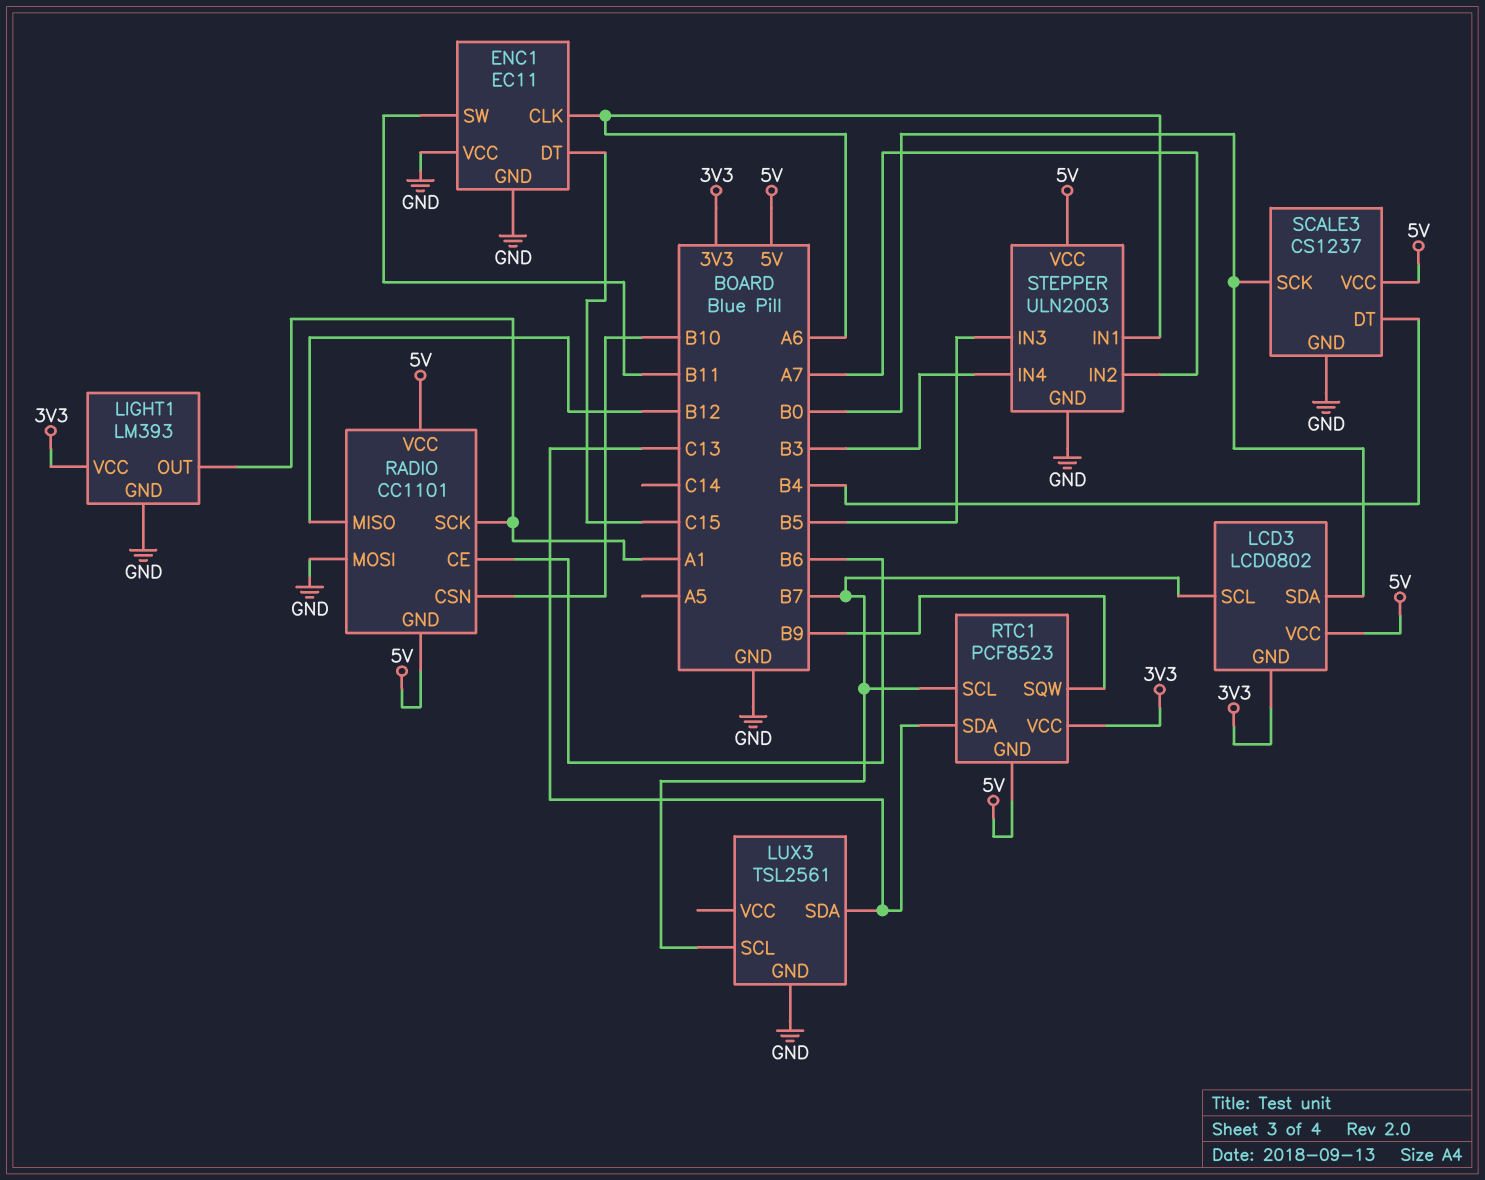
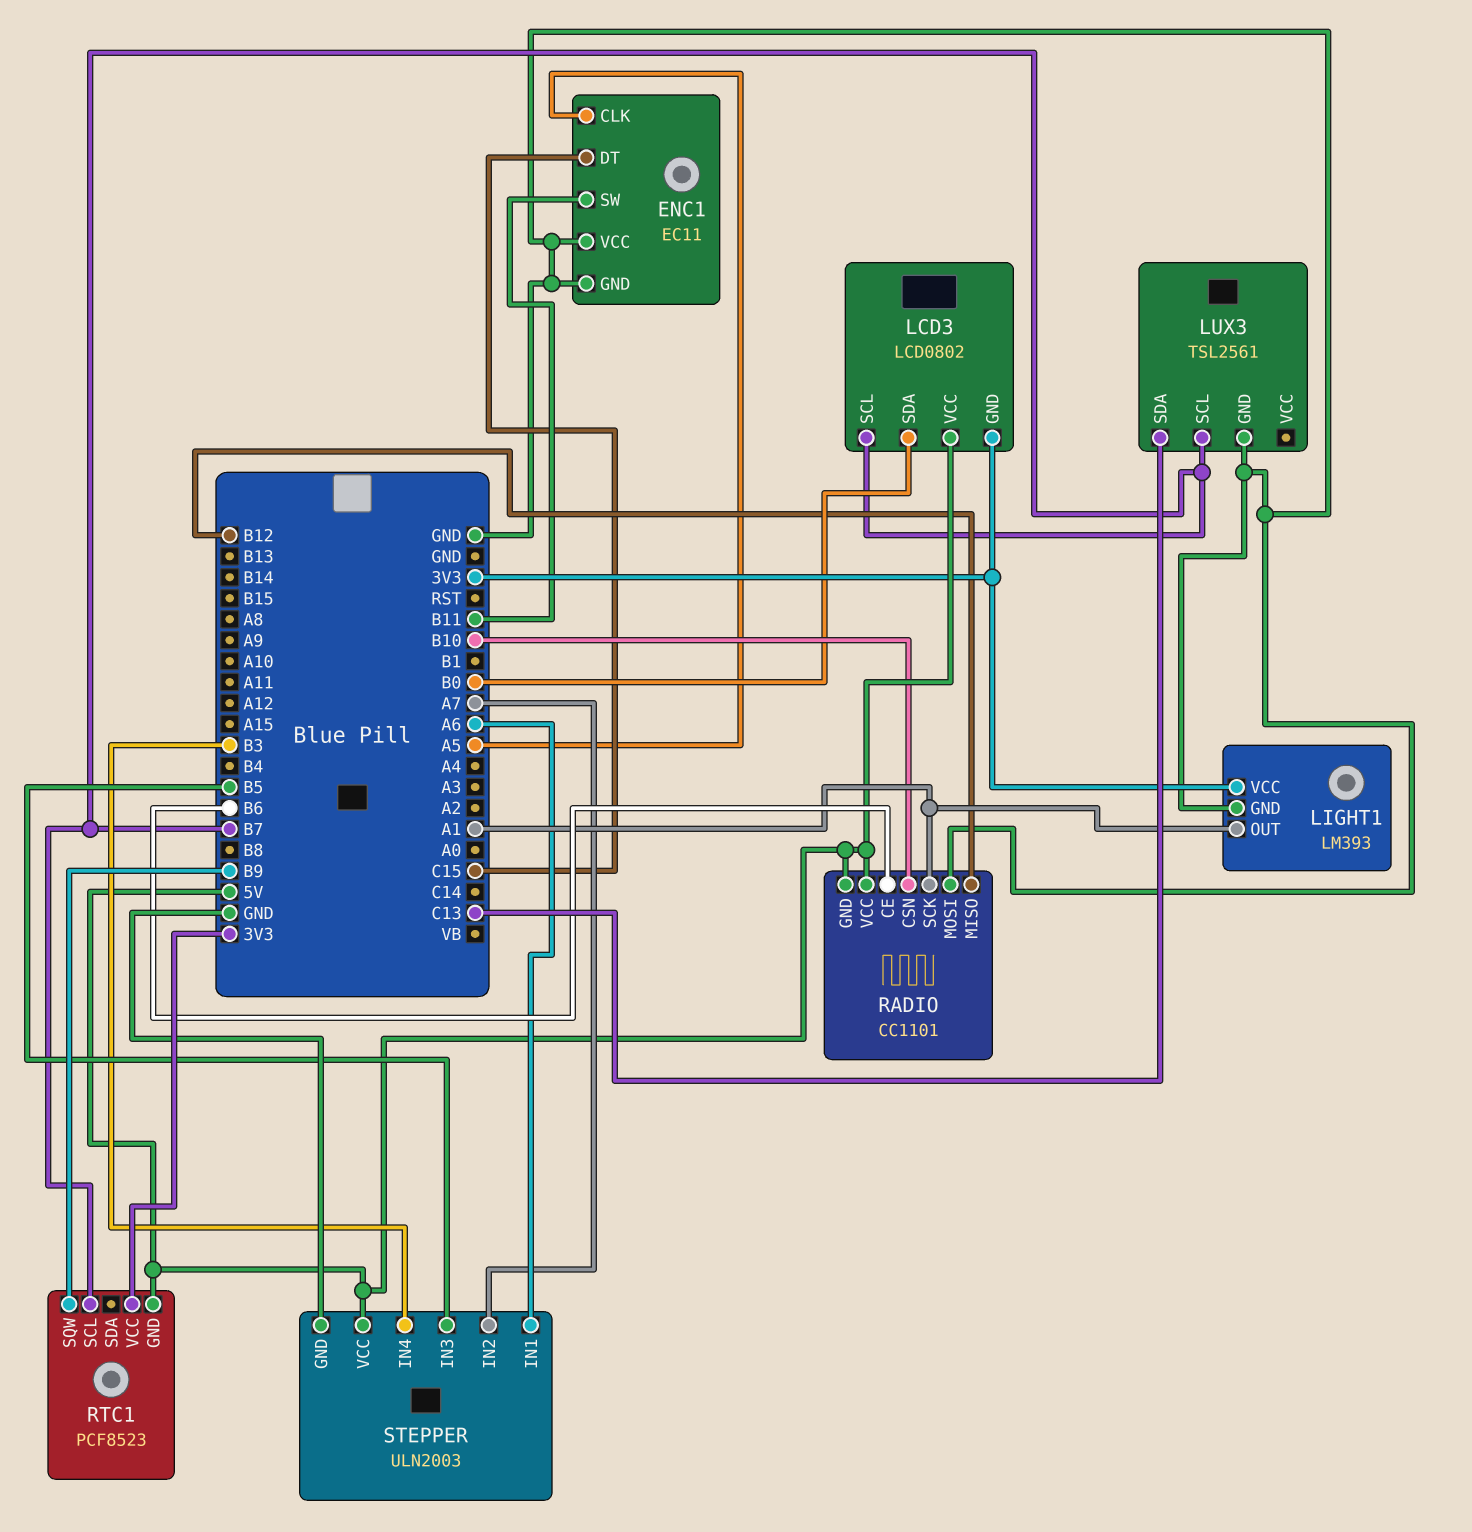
ENC1 pin CLK: A6 -> A5
RTC1 pin SDA: C13 -> none
SCALE3: CS1237 -> none
SCALE3 pin DT: B4 -> none
SCALE3 pin GND: GND -> none
SCALE3 pin SCK: B0 -> none
SCALE3 pin VCC: 5V -> none

